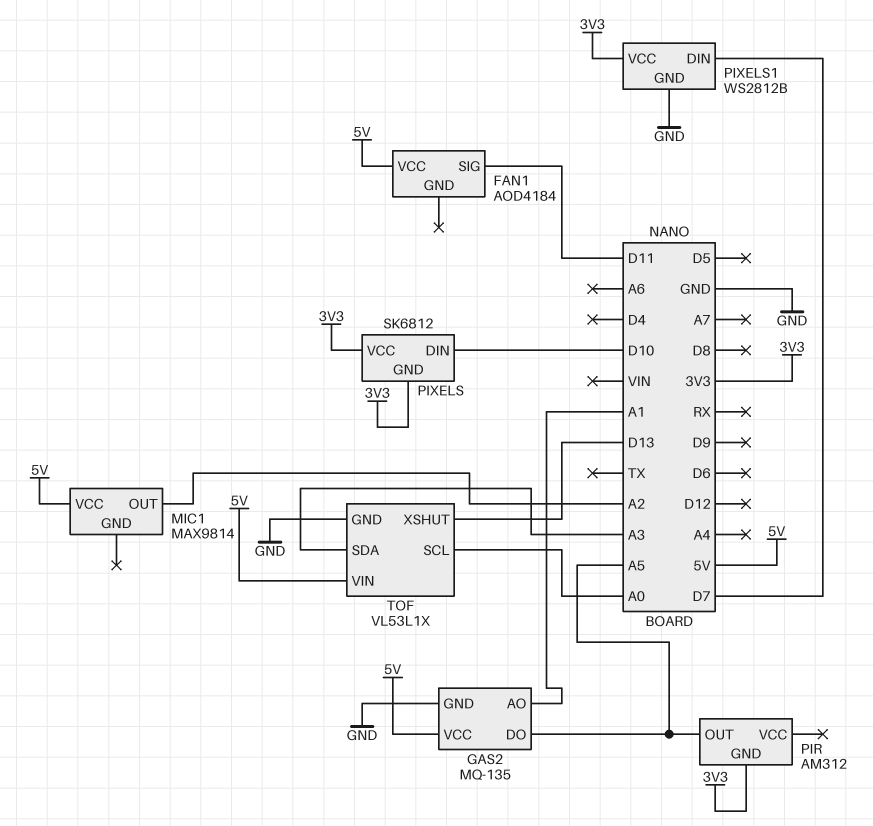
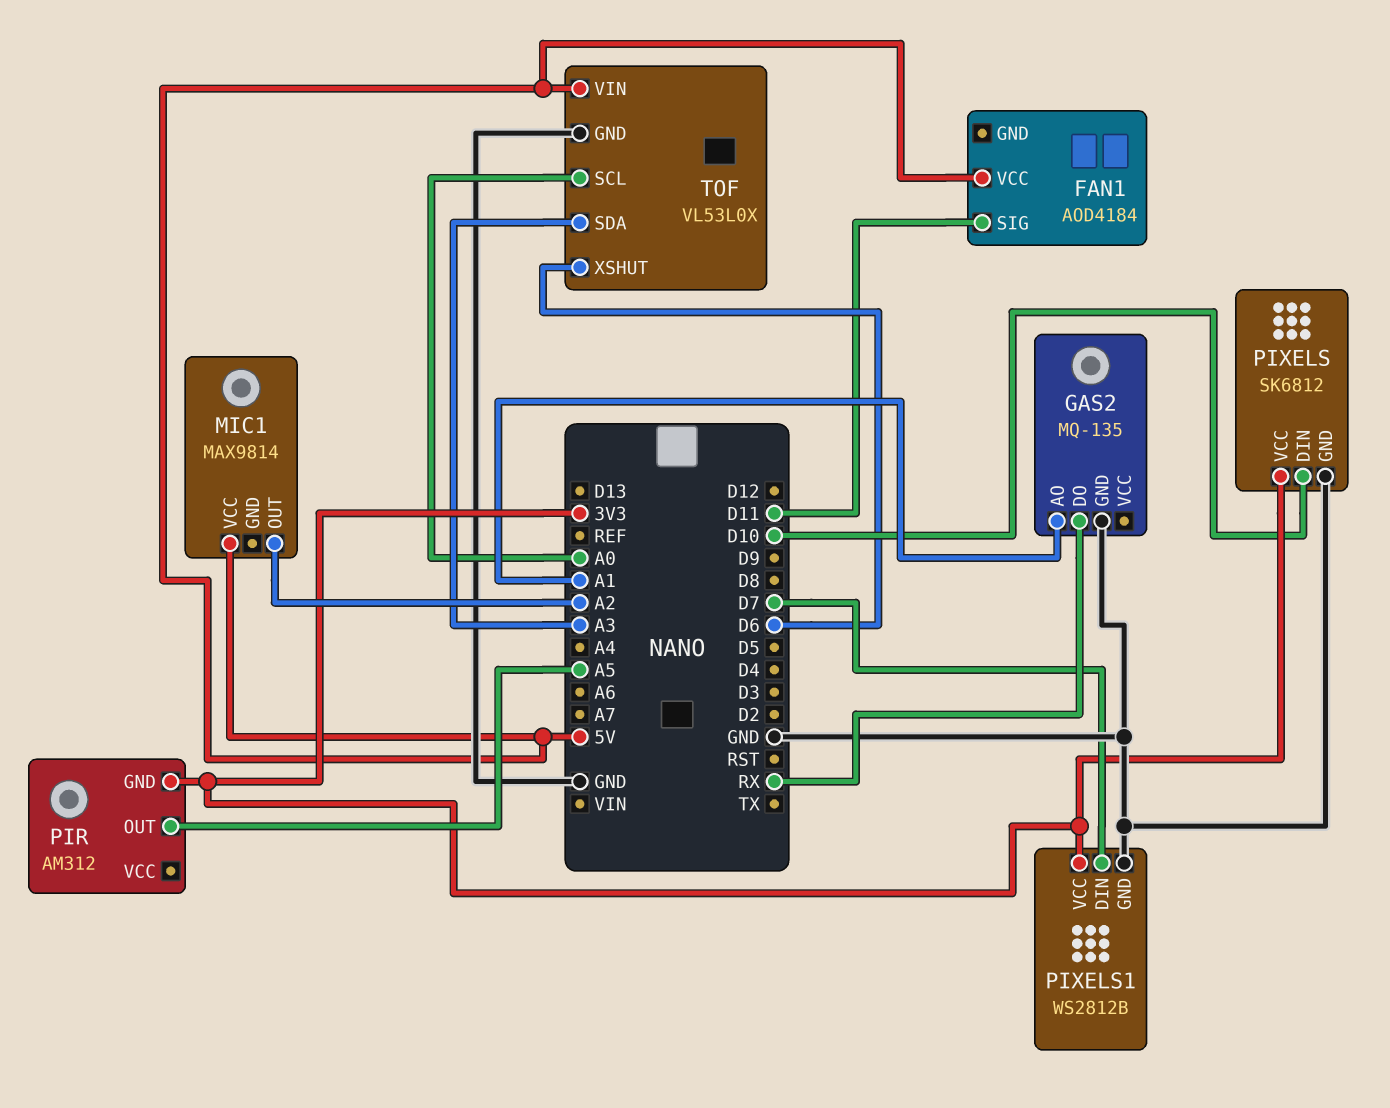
GAS2 pin DO: A5 -> RX
GAS2 pin VCC: 5V -> none
PIXELS pin GND: 3V3 -> GND
TOF: VL53L1X -> VL53L0X
TOF pin XSHUT: D13 -> D6

